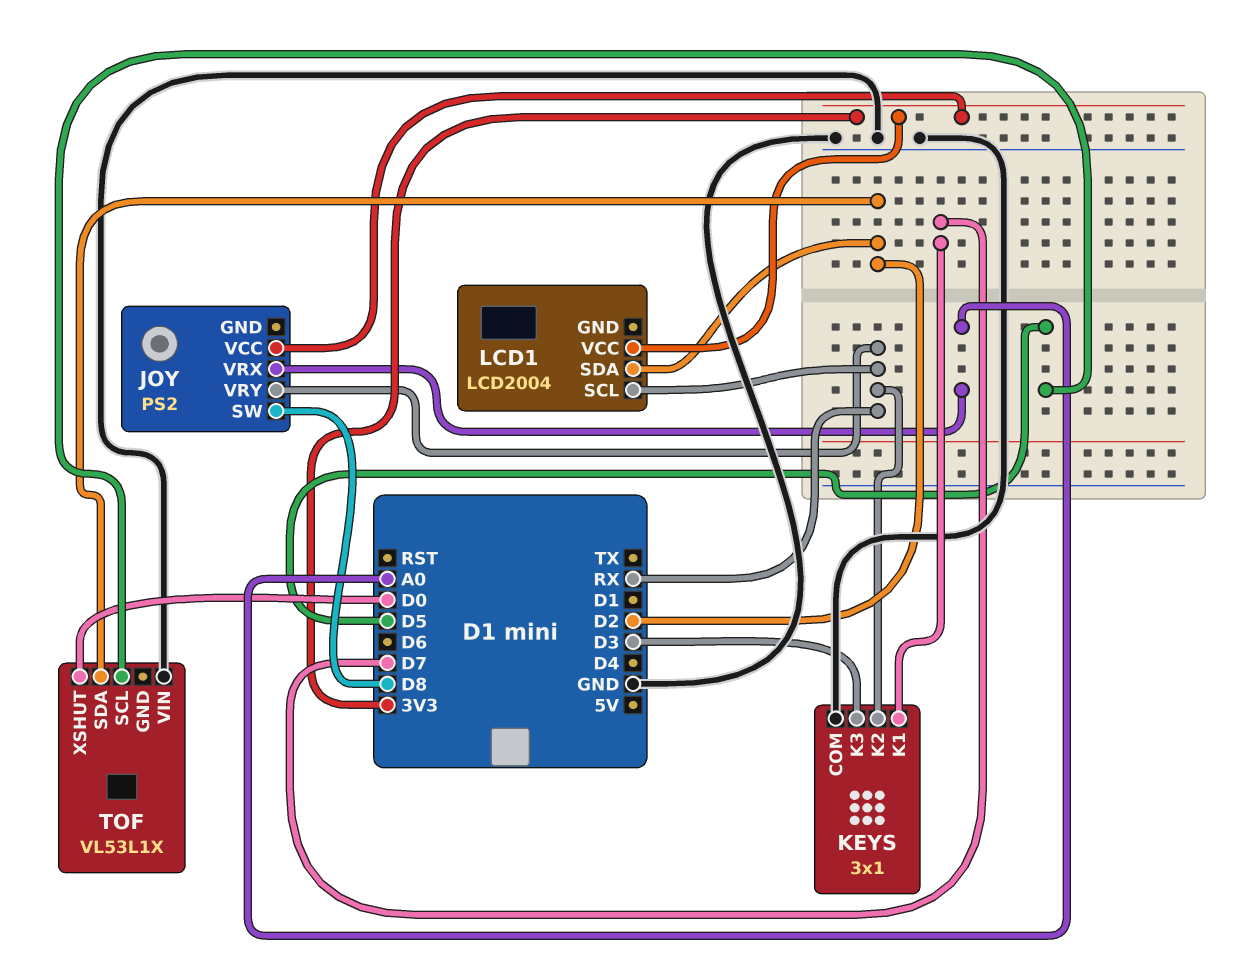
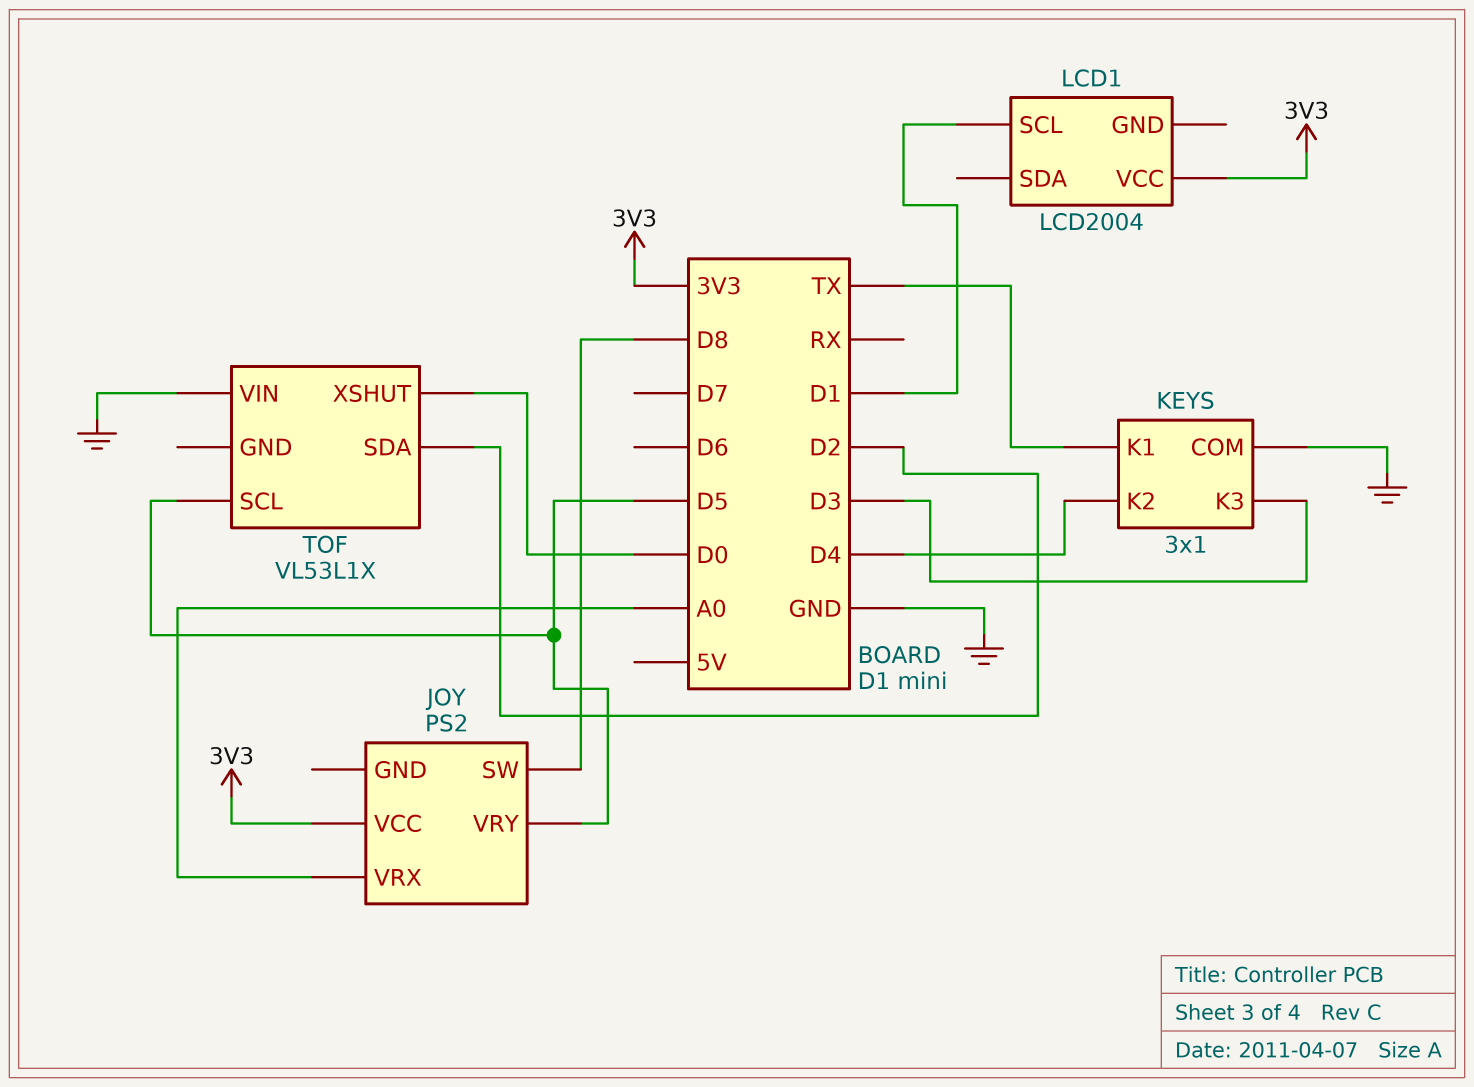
JOY pin VRY: RX -> D5
KEYS pin K1: D7 -> TX
KEYS pin K2: RX -> D4
LCD1 pin SCL: RX -> D1
LCD1 pin SDA: D2 -> none

